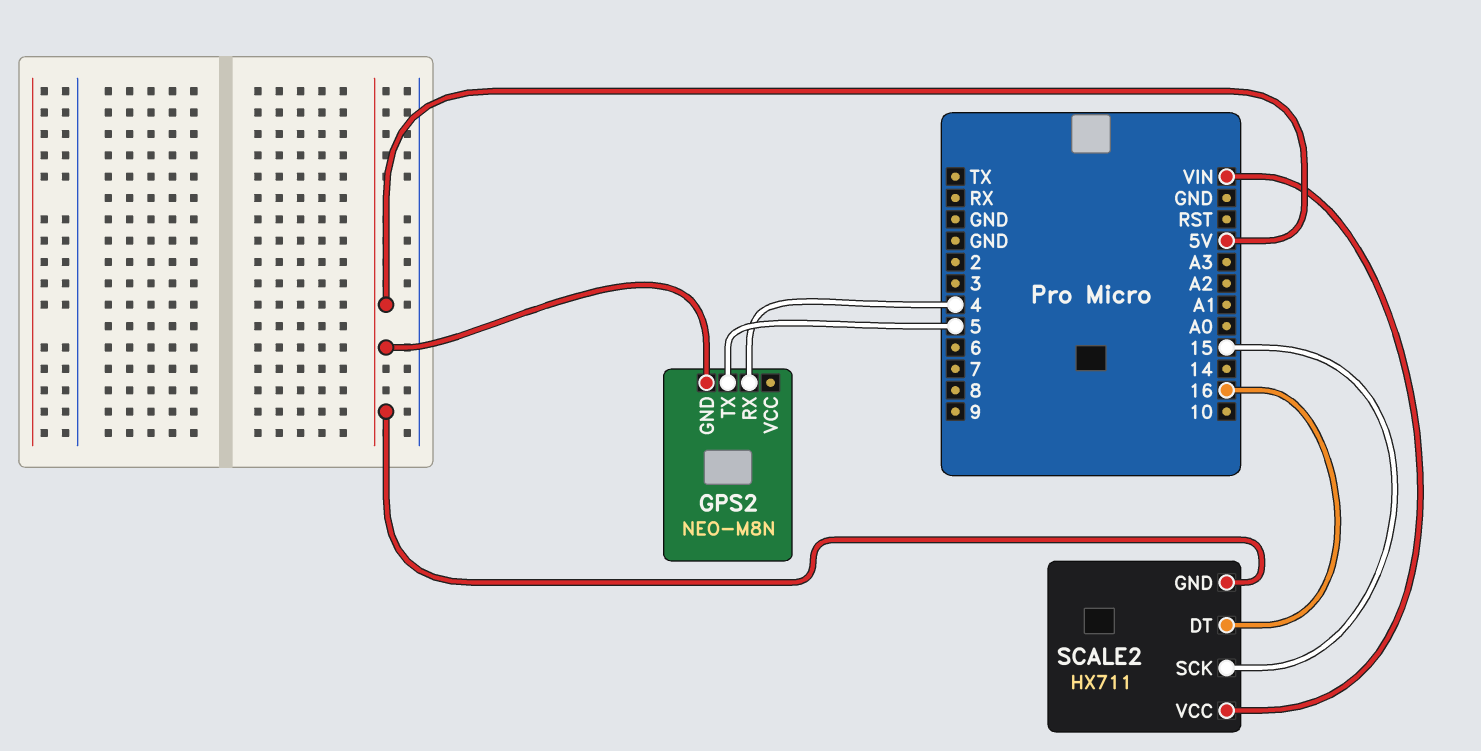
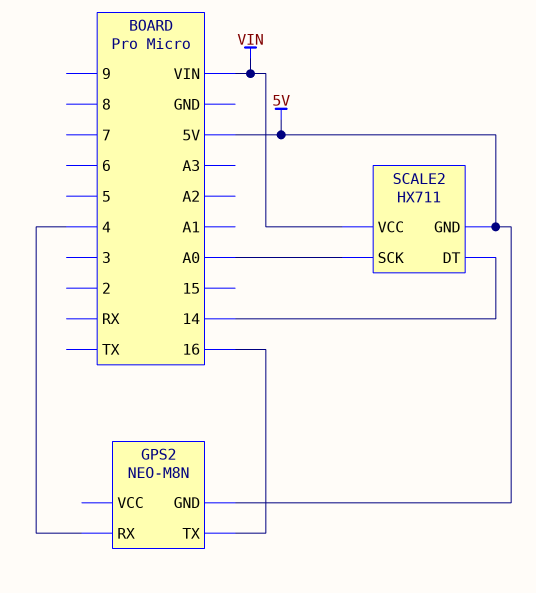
GPS2 pin TX: 5 -> 16
SCALE2 pin DT: 16 -> 14
SCALE2 pin SCK: 15 -> A0

